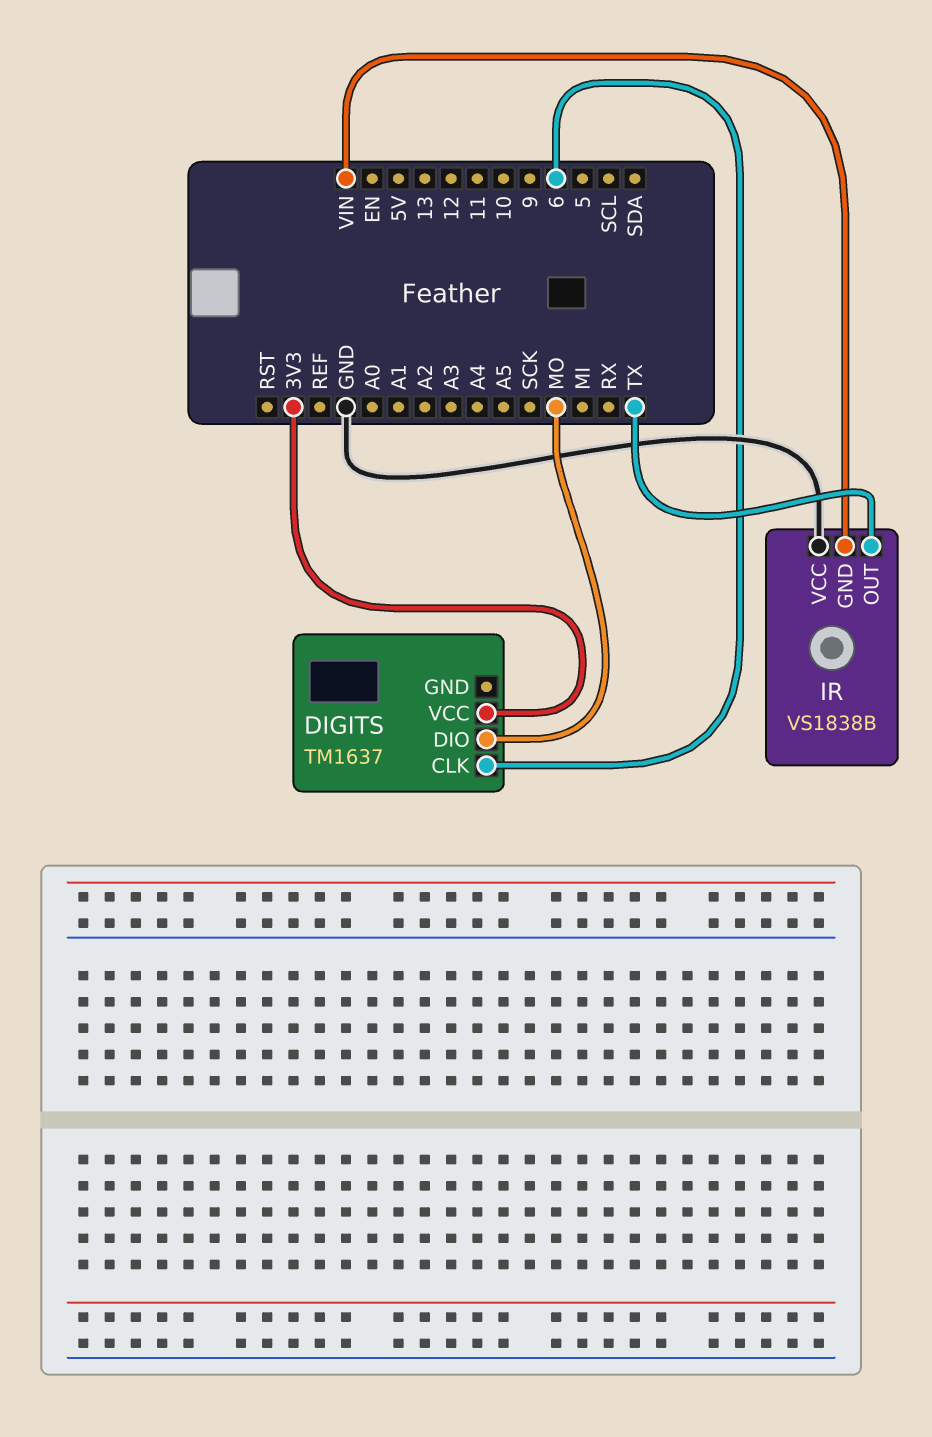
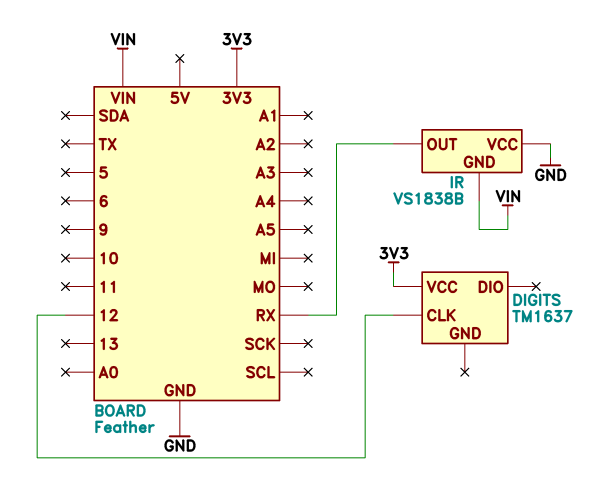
DIGITS pin CLK: 6 -> 12
DIGITS pin DIO: MO -> none
IR pin OUT: TX -> RX

